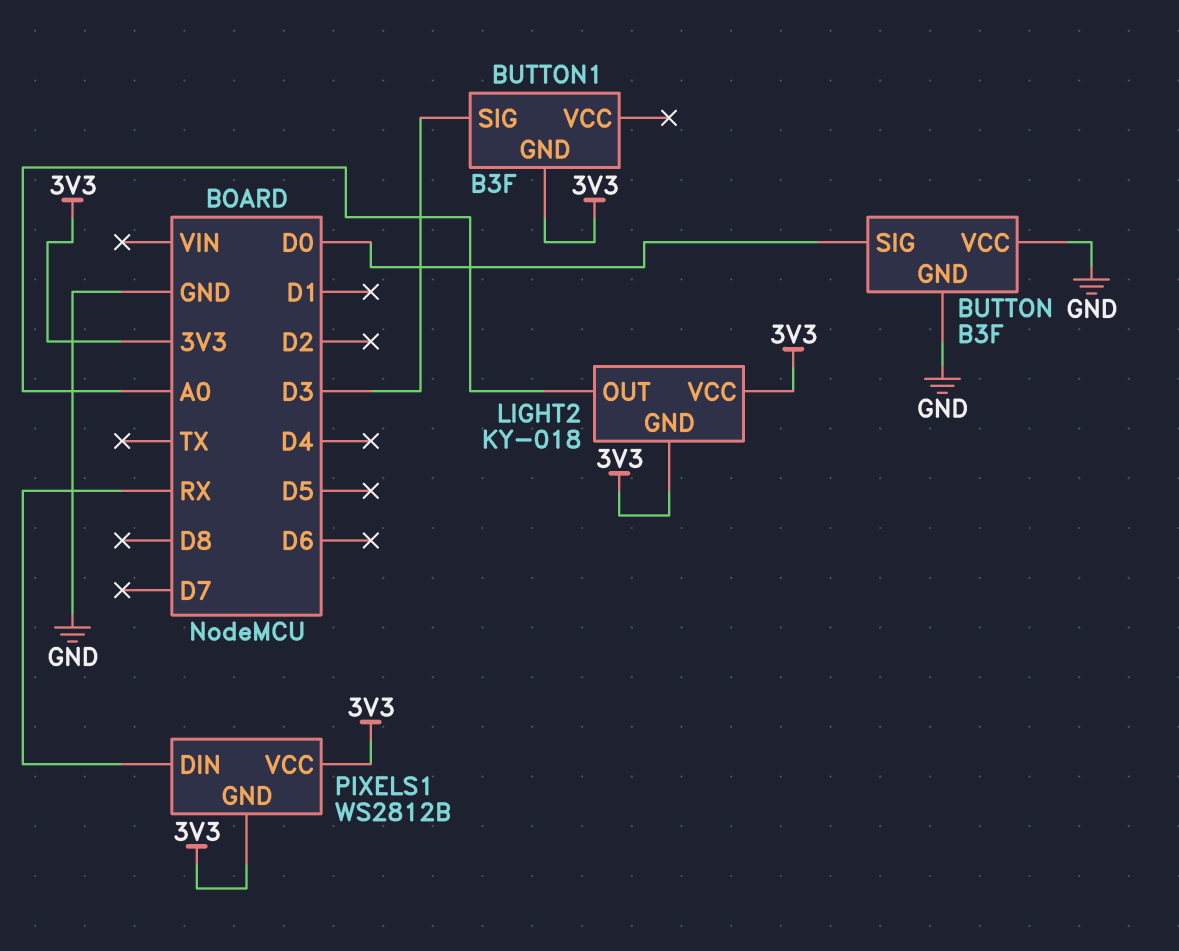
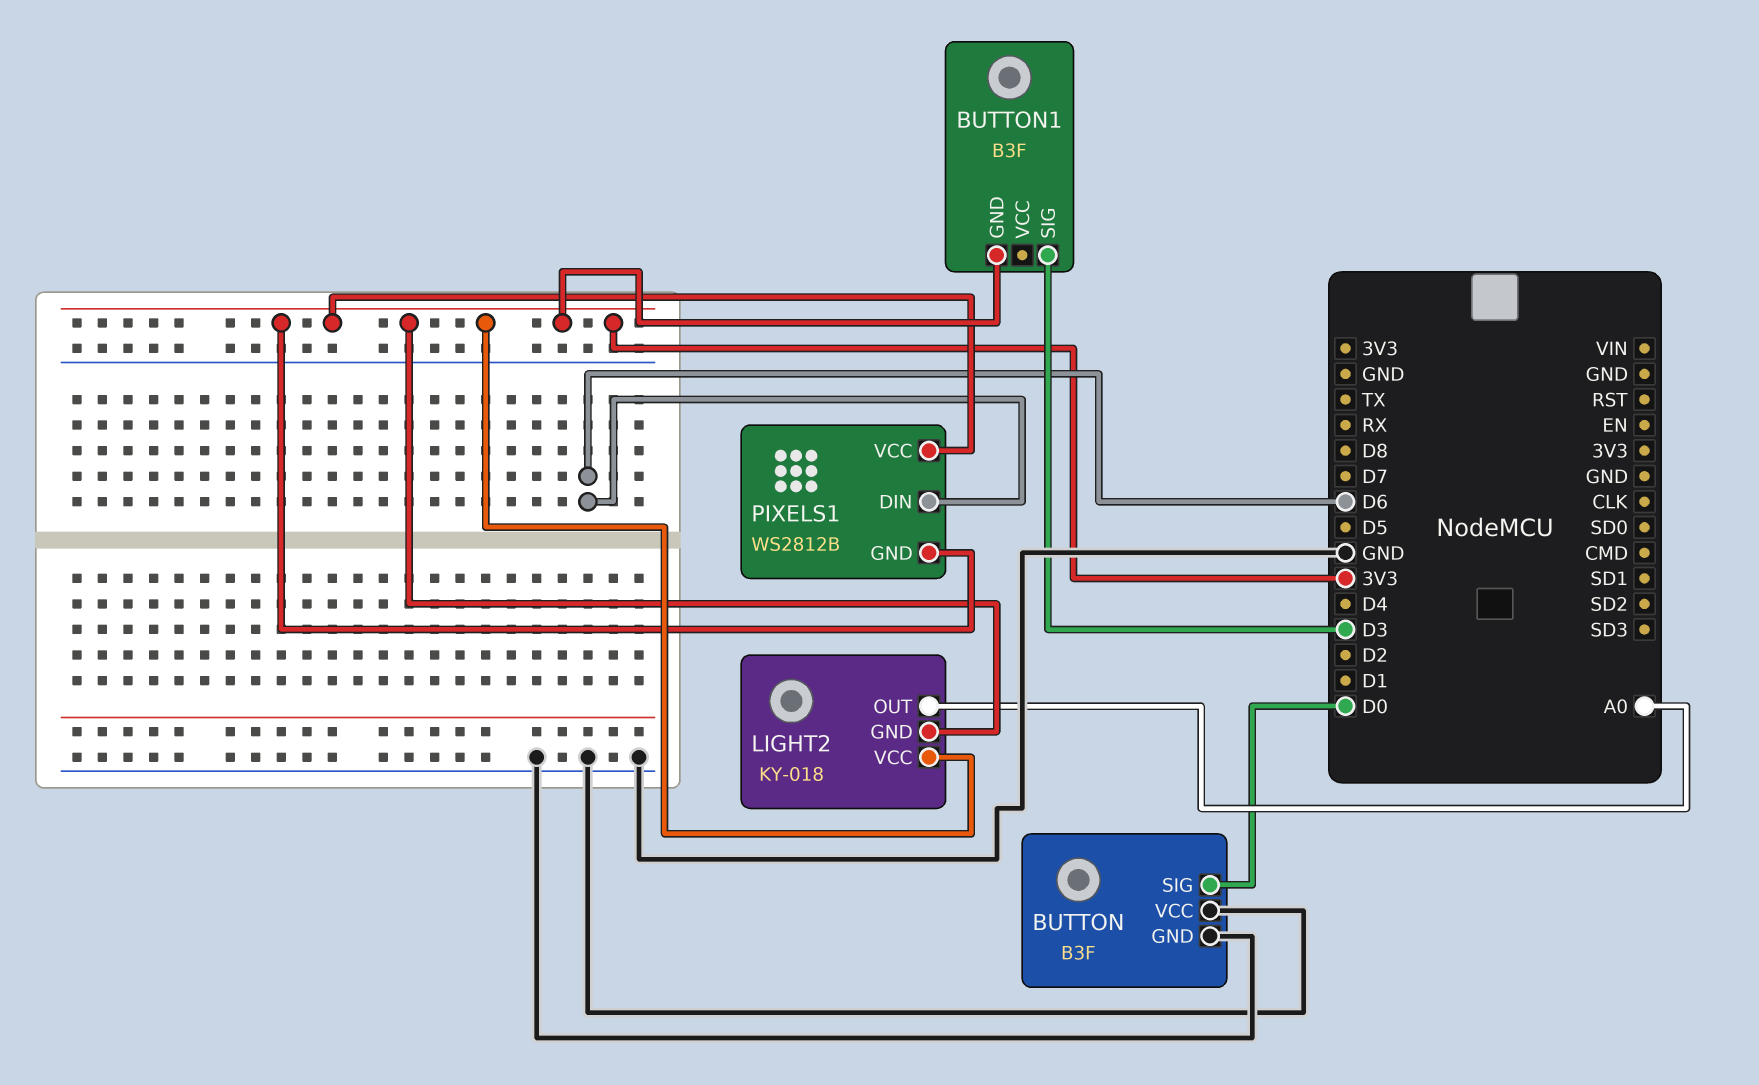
PIXELS1 pin DIN: RX -> D6

